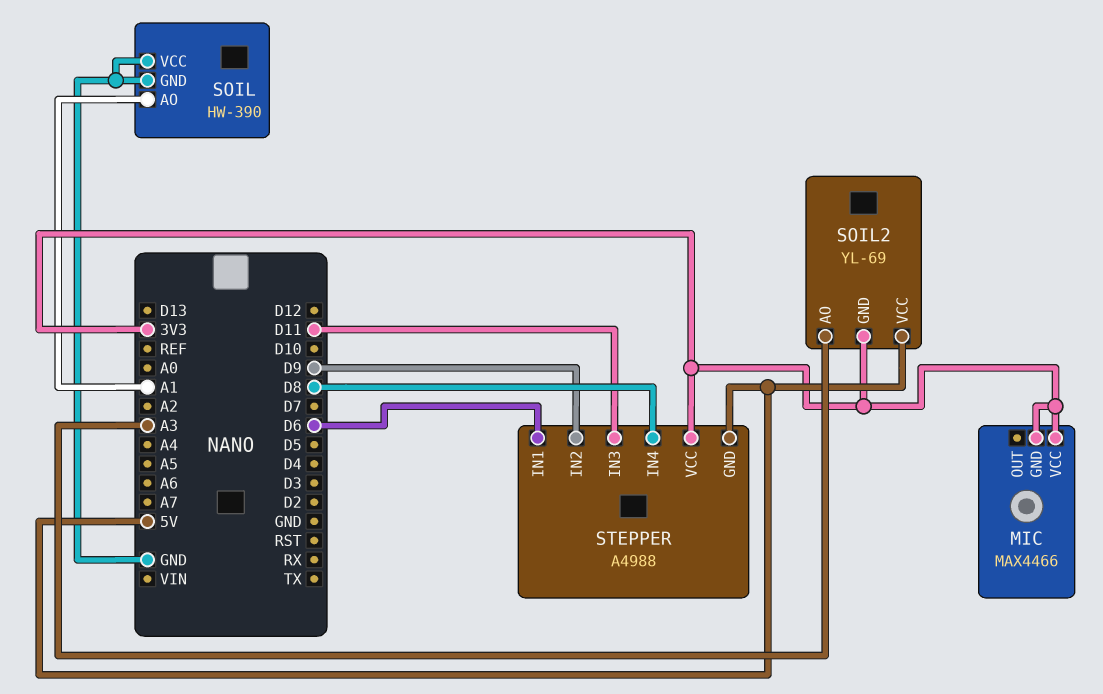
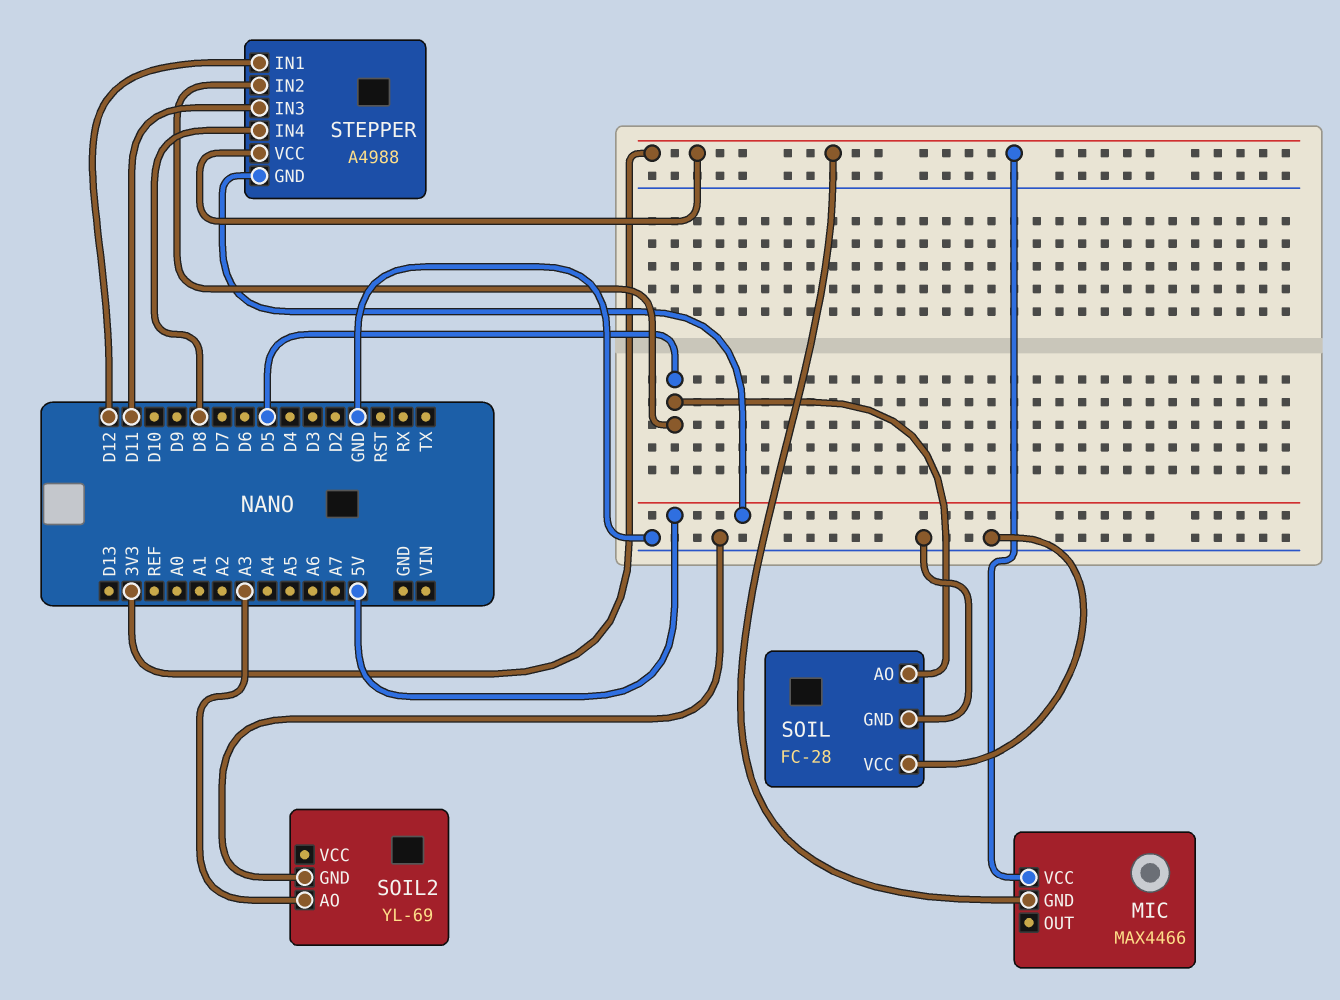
SOIL: HW-390 -> FC-28
SOIL pin AO: A1 -> D5
SOIL2 pin GND: 3V3 -> GND
SOIL2 pin VCC: 5V -> none
STEPPER pin IN1: D6 -> D12
STEPPER pin IN2: D9 -> D5

